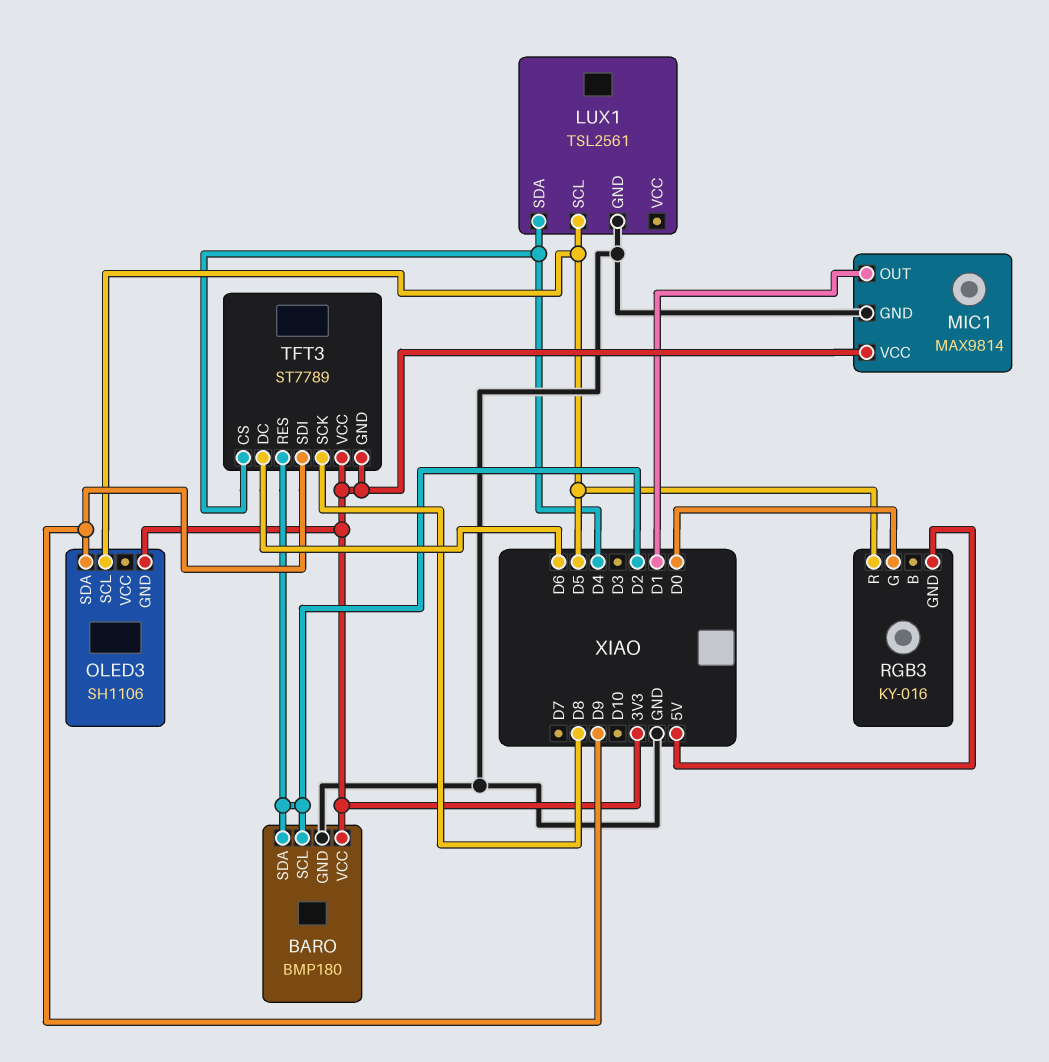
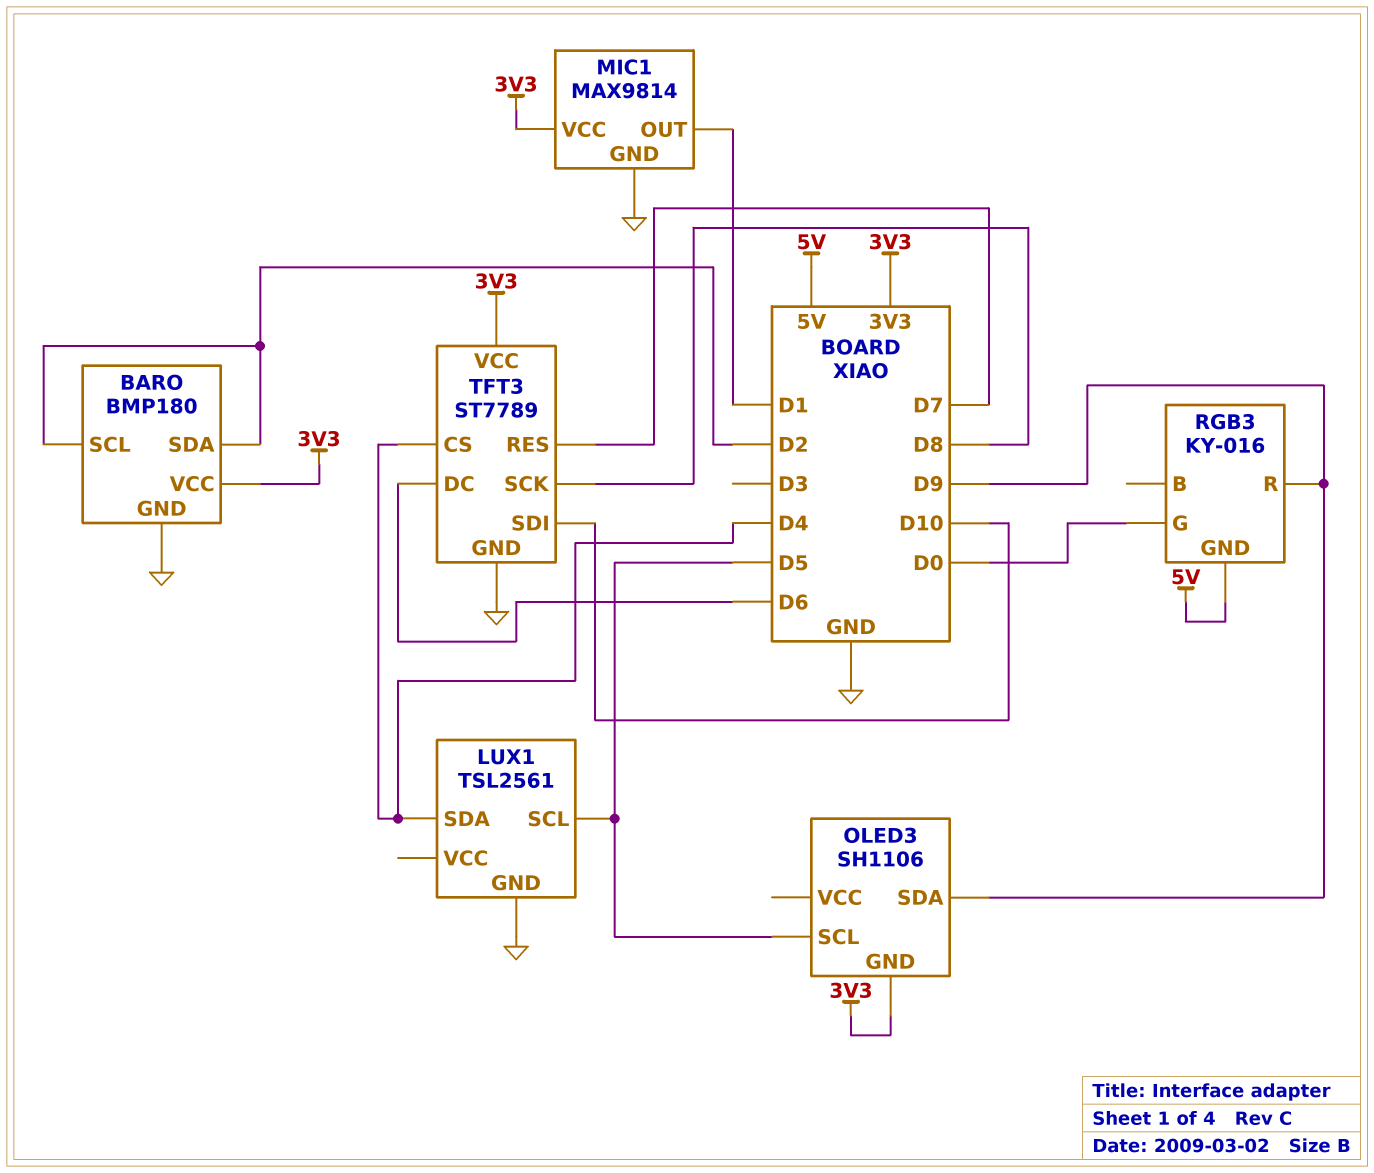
RGB3 pin R: D5 -> D9
TFT3 pin GND: 3V3 -> GND
TFT3 pin RES: D2 -> D7
TFT3 pin SDI: D9 -> D10

